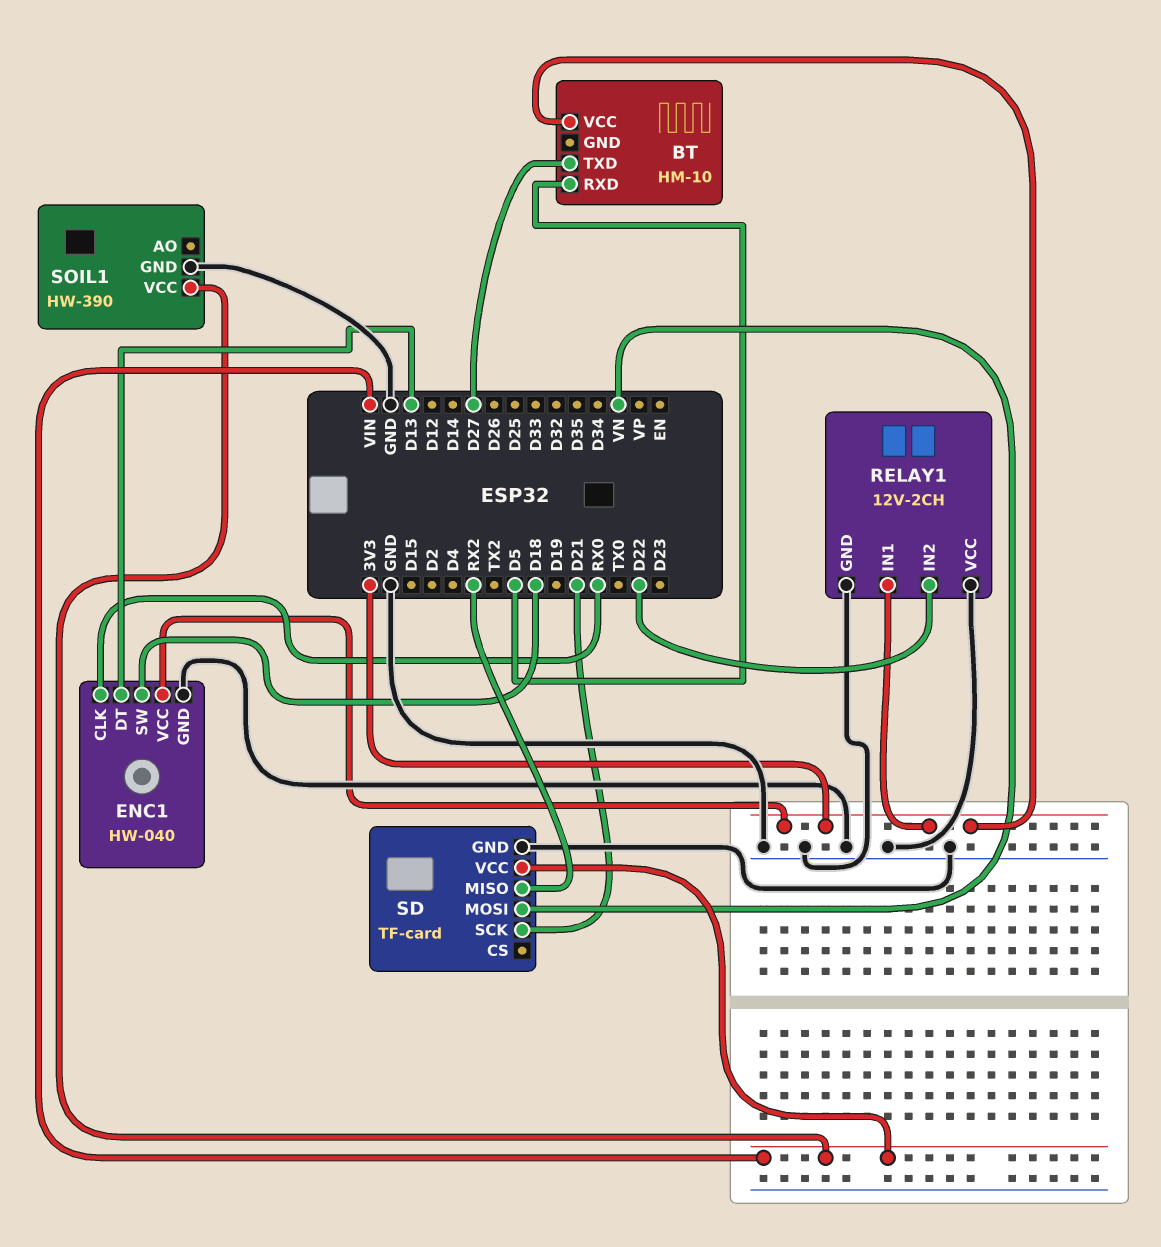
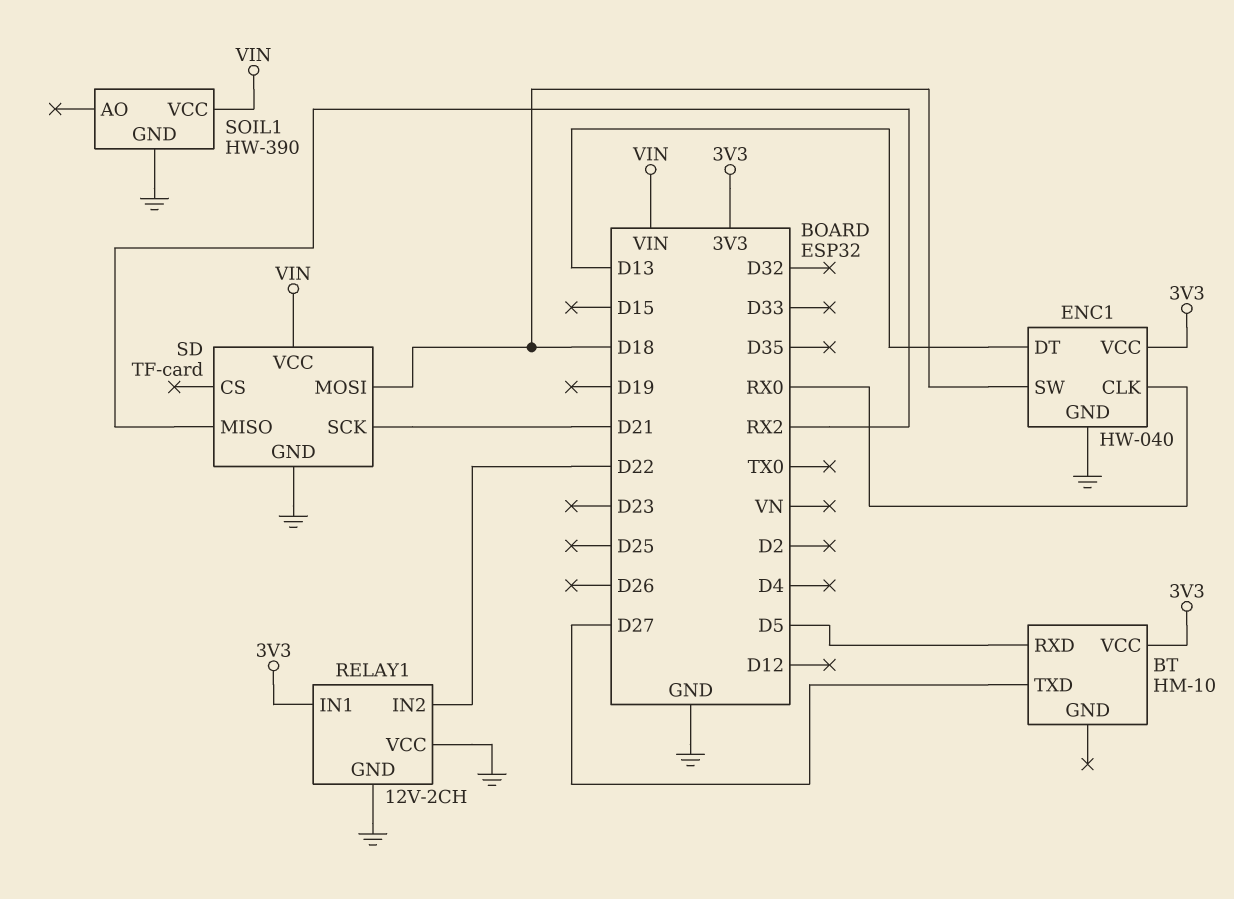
SD pin MOSI: VN -> D18

